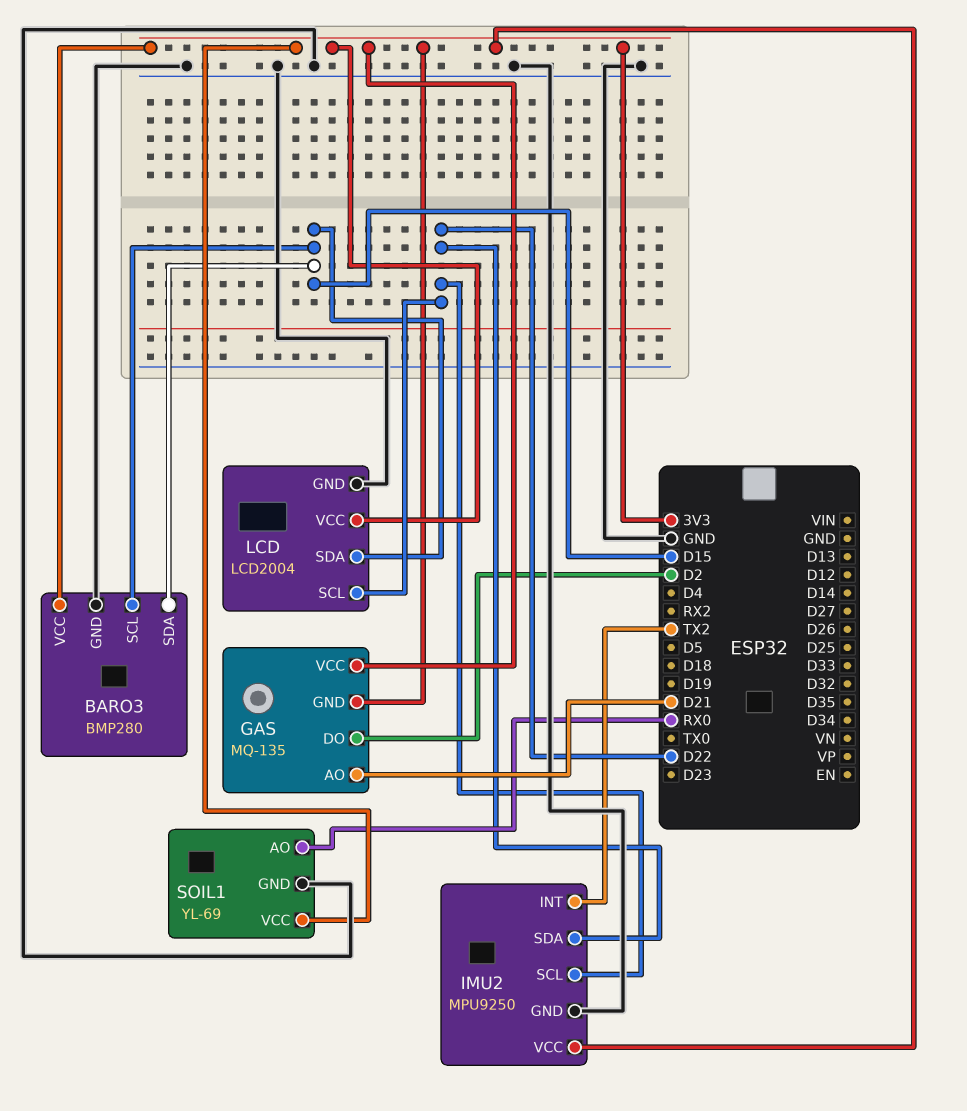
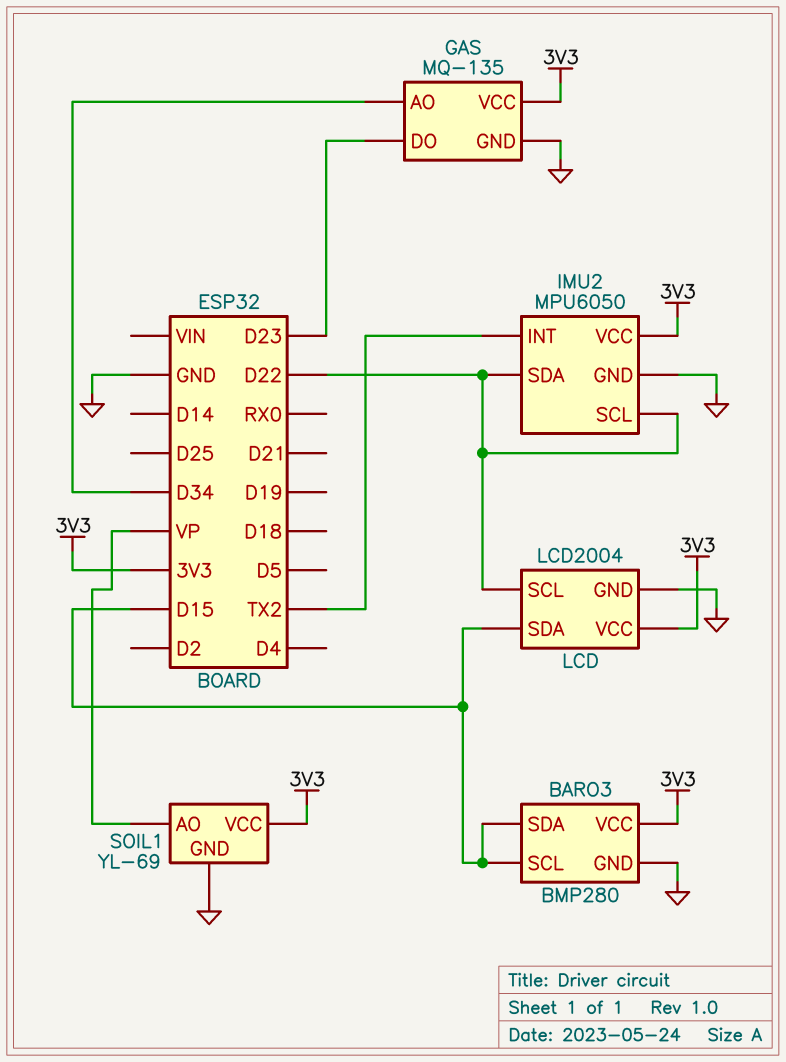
GAS pin AO: D21 -> D34
GAS pin DO: D2 -> D23
GAS pin GND: 3V3 -> GND
IMU2: MPU9250 -> MPU6050
SOIL1 pin AO: RX0 -> VP

